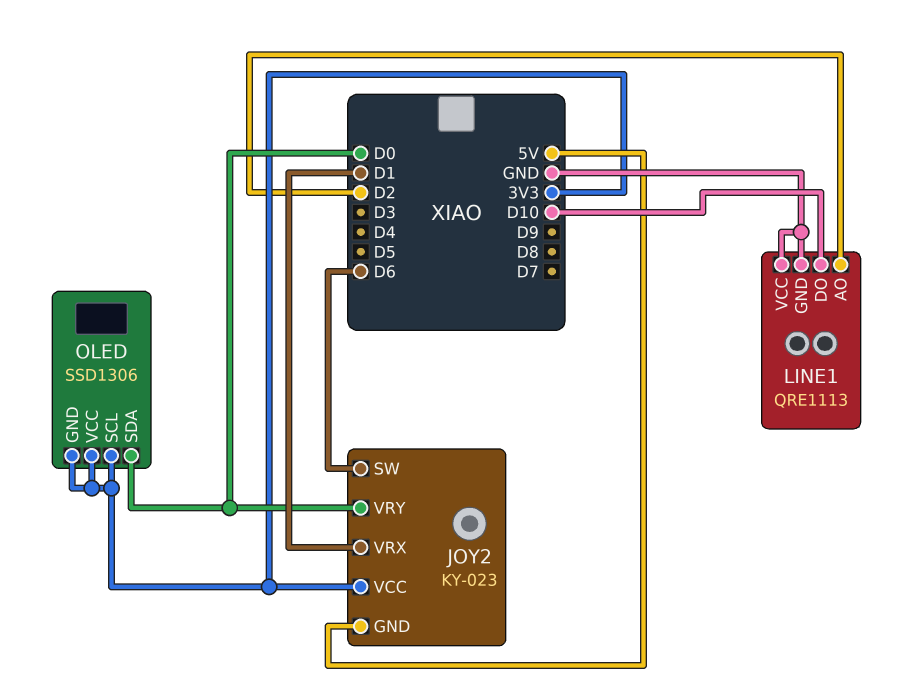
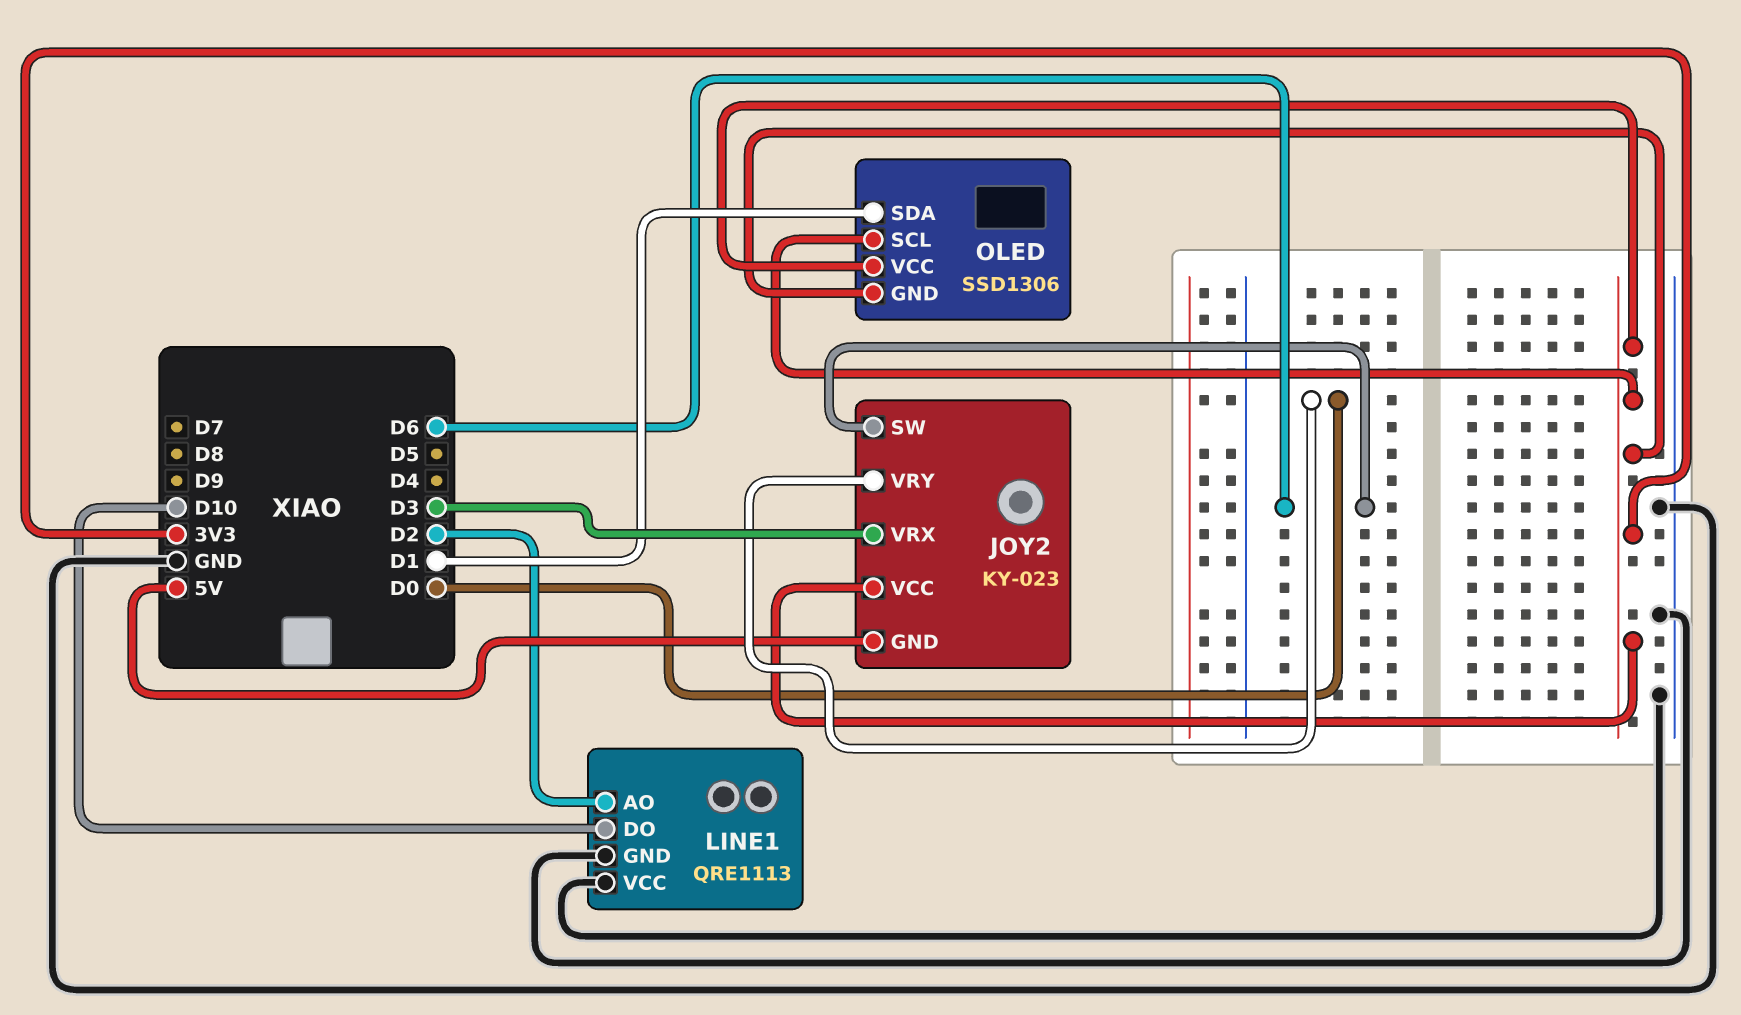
JOY2 pin VRX: D1 -> D3
OLED pin SDA: D0 -> D1

